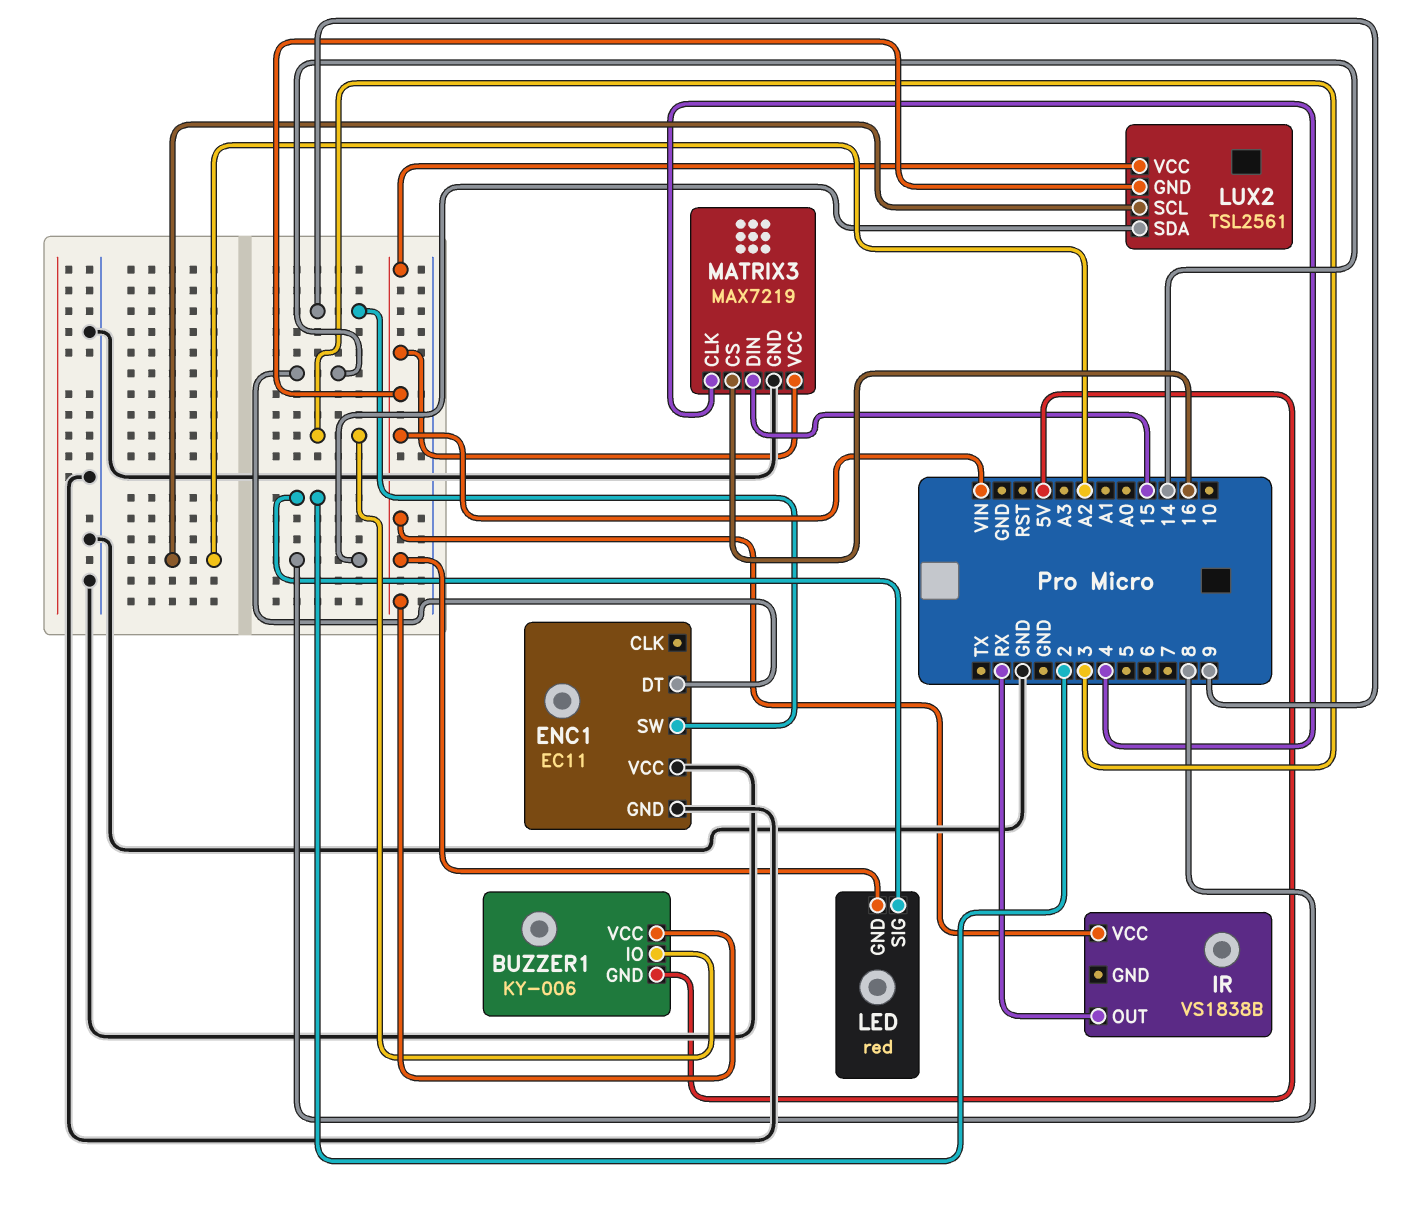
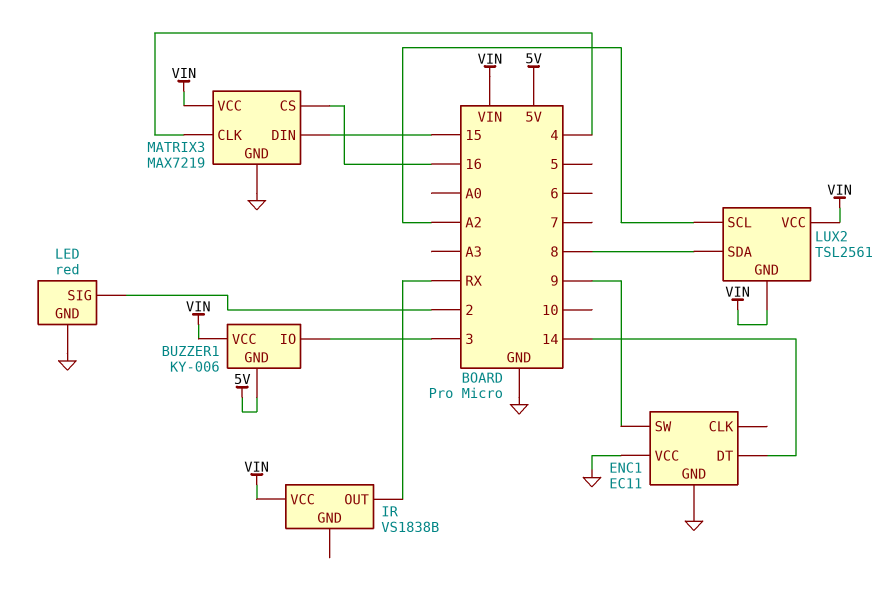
LED pin GND: VIN -> GND

